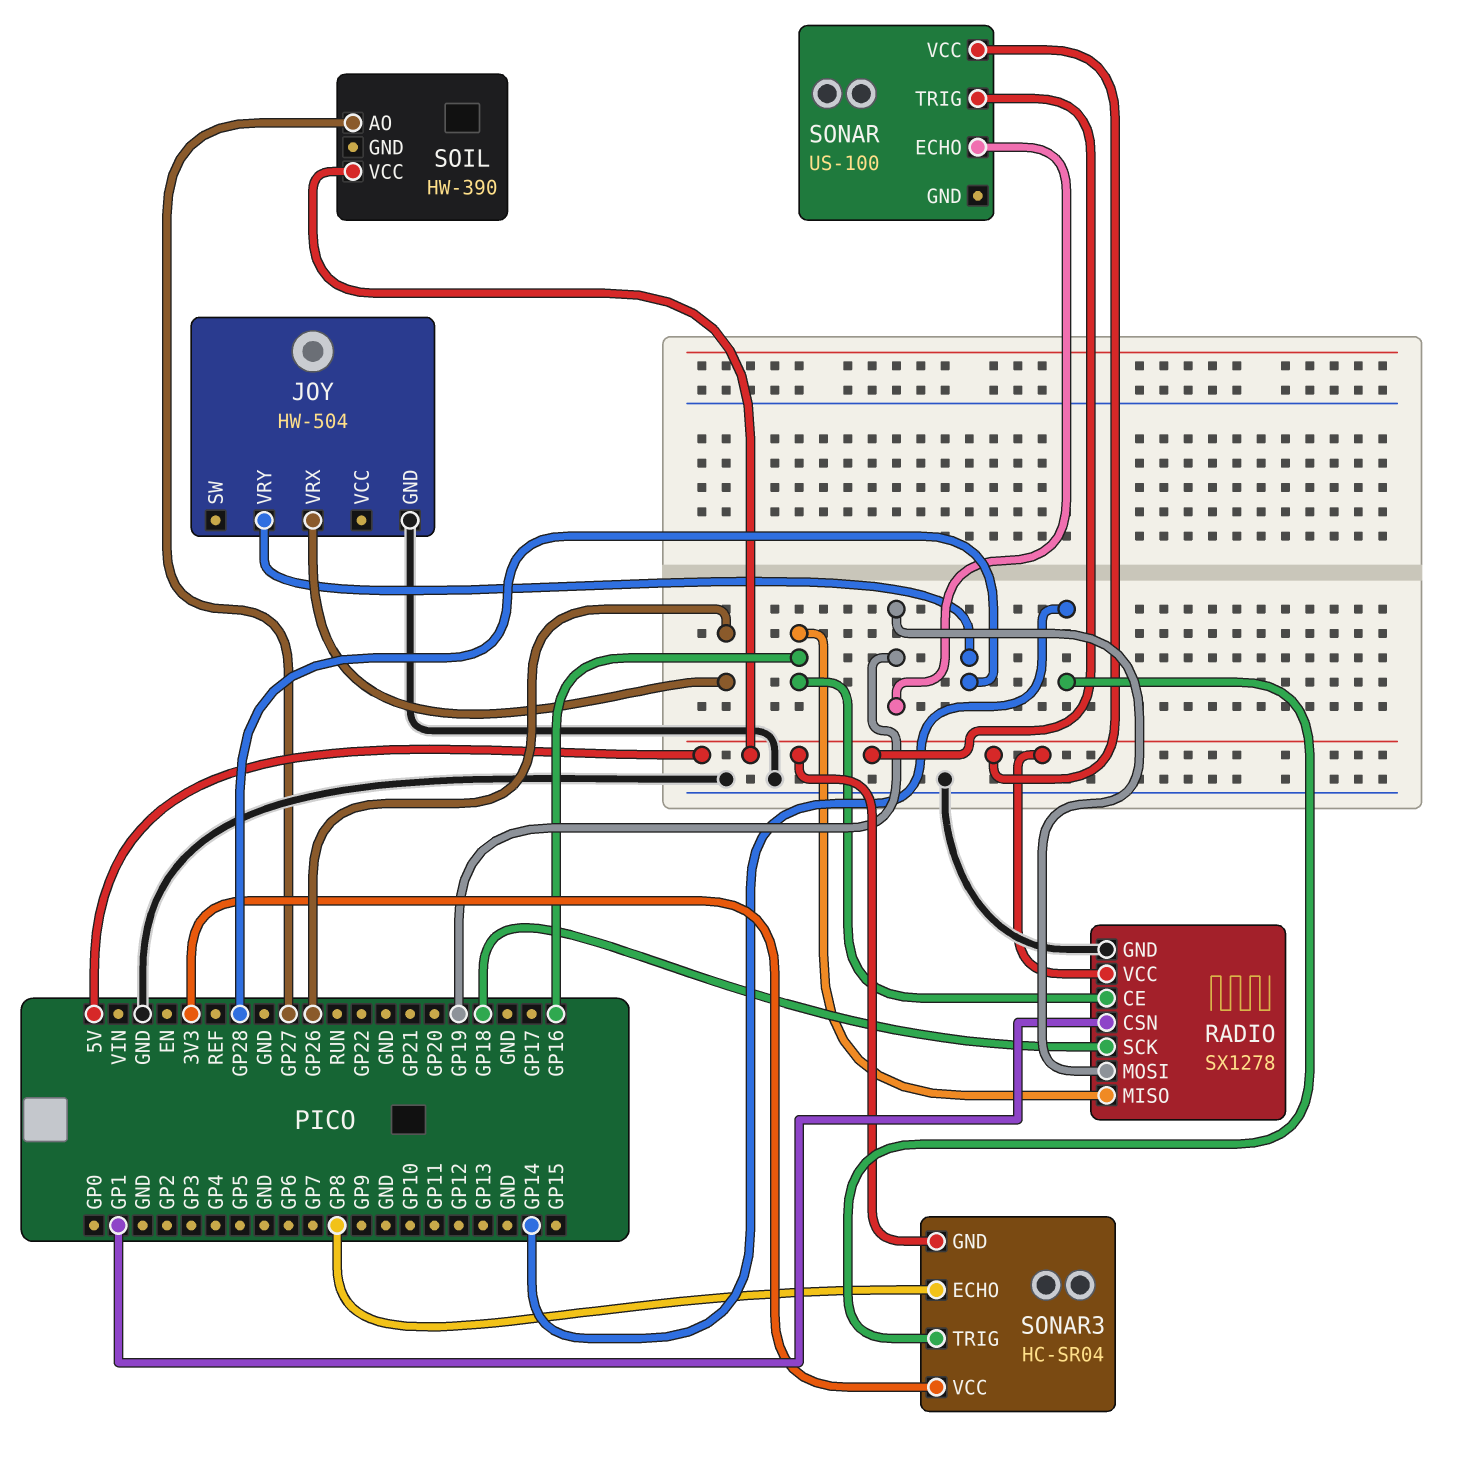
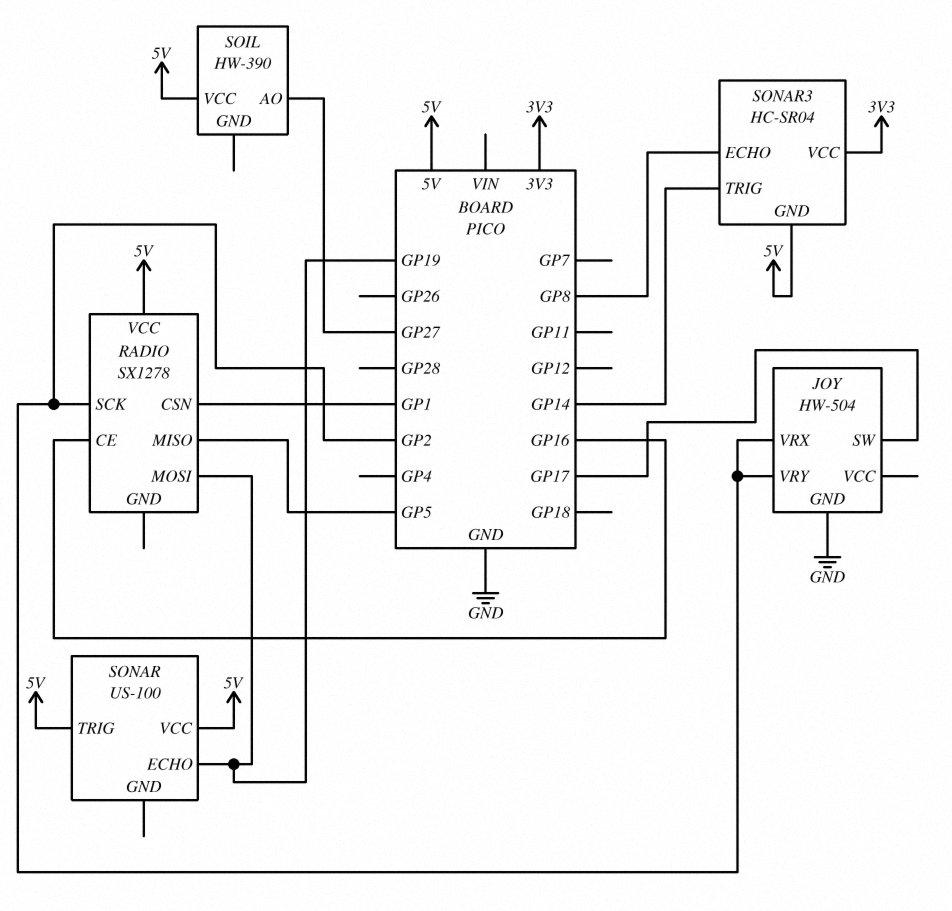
JOY pin SW: none -> GP17
JOY pin VRX: GP26 -> GP2
JOY pin VRY: GP28 -> GP2
RADIO pin GND: GND -> none
RADIO pin MISO: GP16 -> GP5
RADIO pin SCK: GP18 -> GP2

